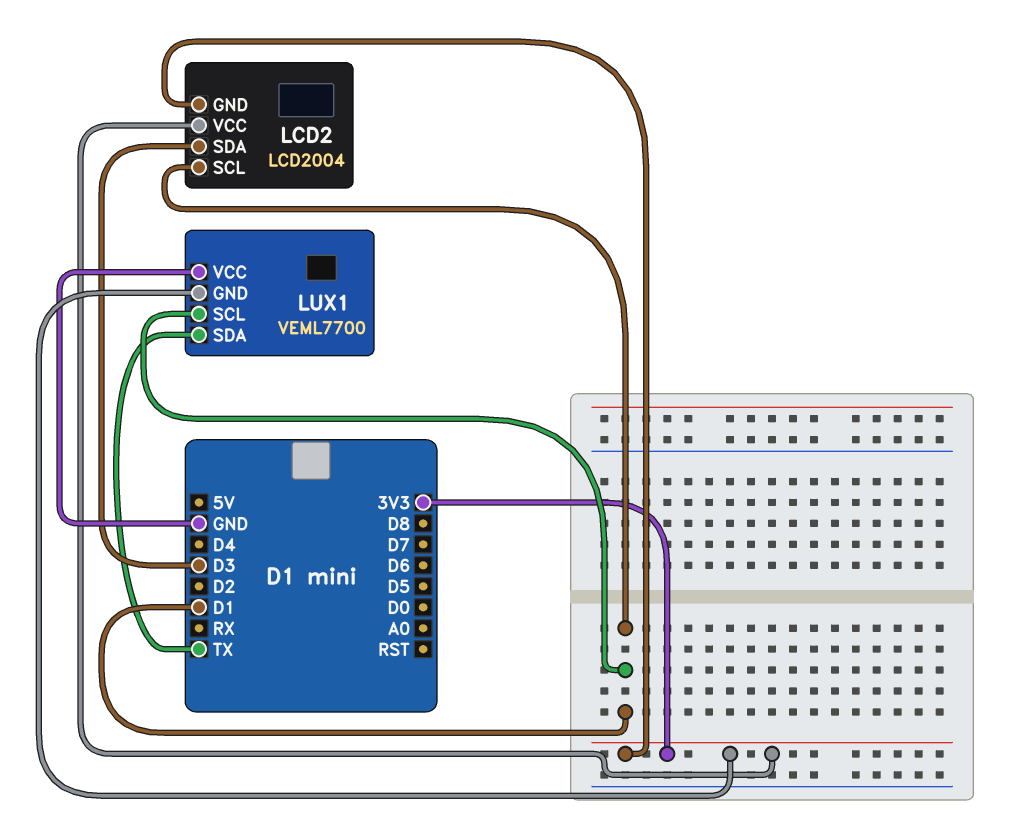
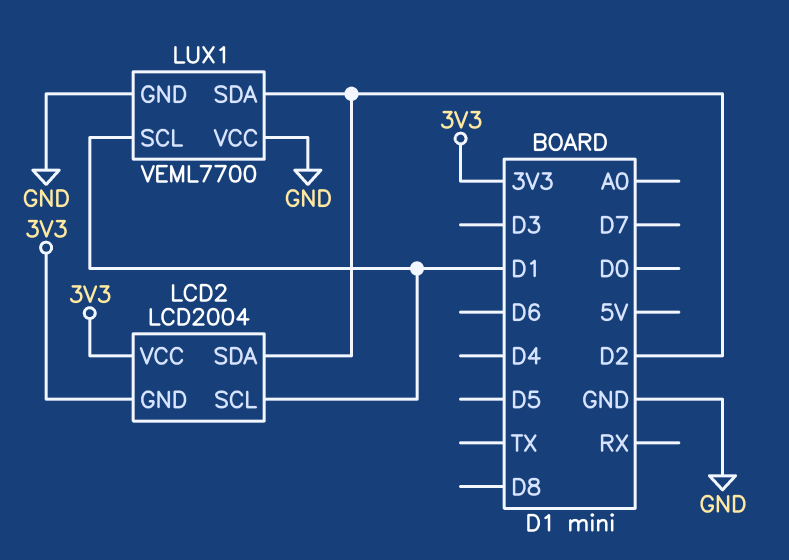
LCD2 pin SDA: D3 -> D2
LUX1 pin GND: 3V3 -> GND
LUX1 pin SDA: TX -> D2

